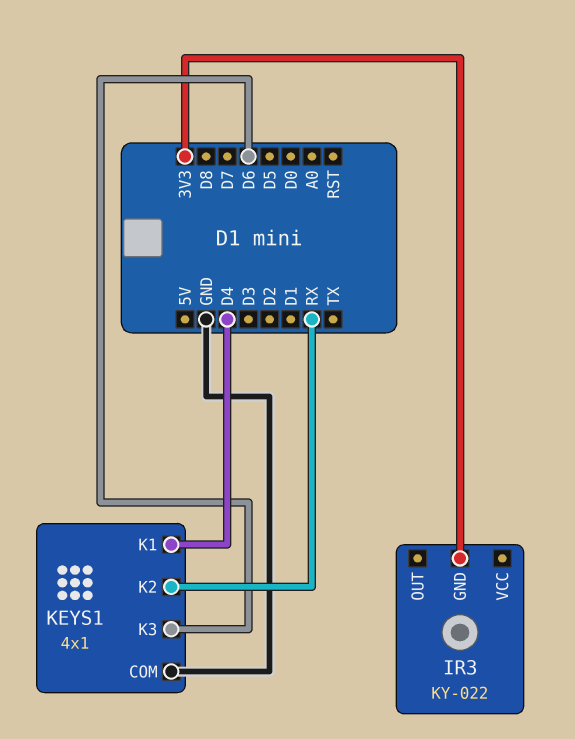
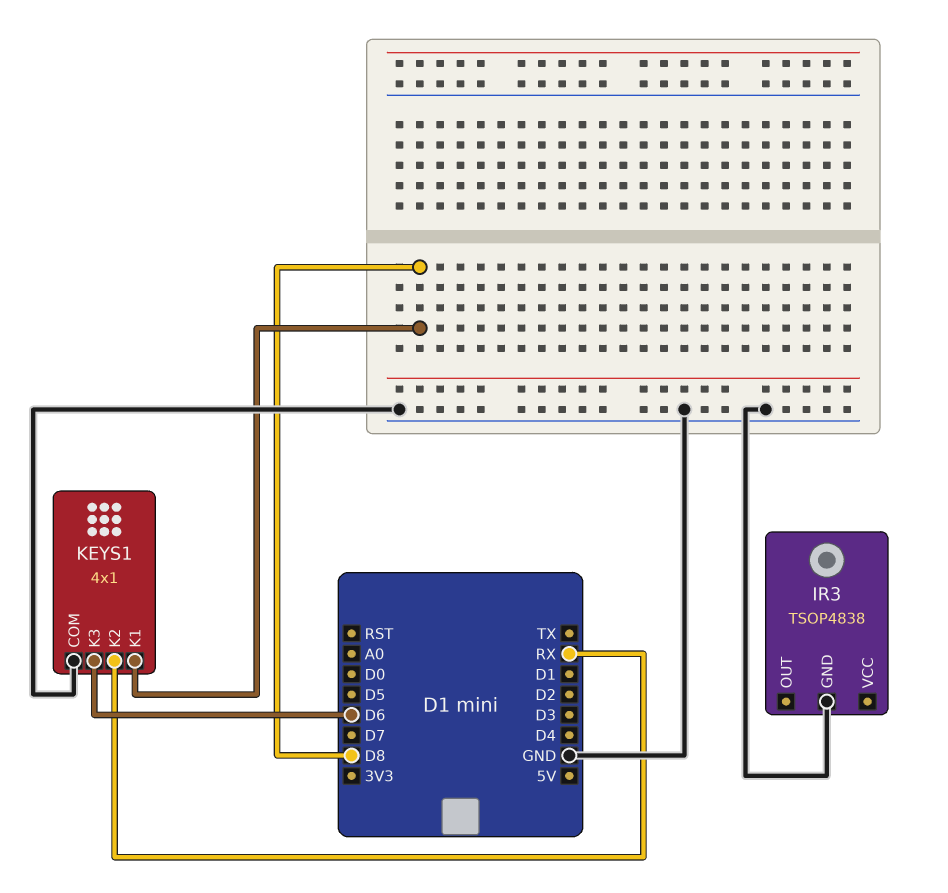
IR3: KY-022 -> TSOP4838
IR3 pin GND: 3V3 -> GND
KEYS1 pin K1: D4 -> D8

